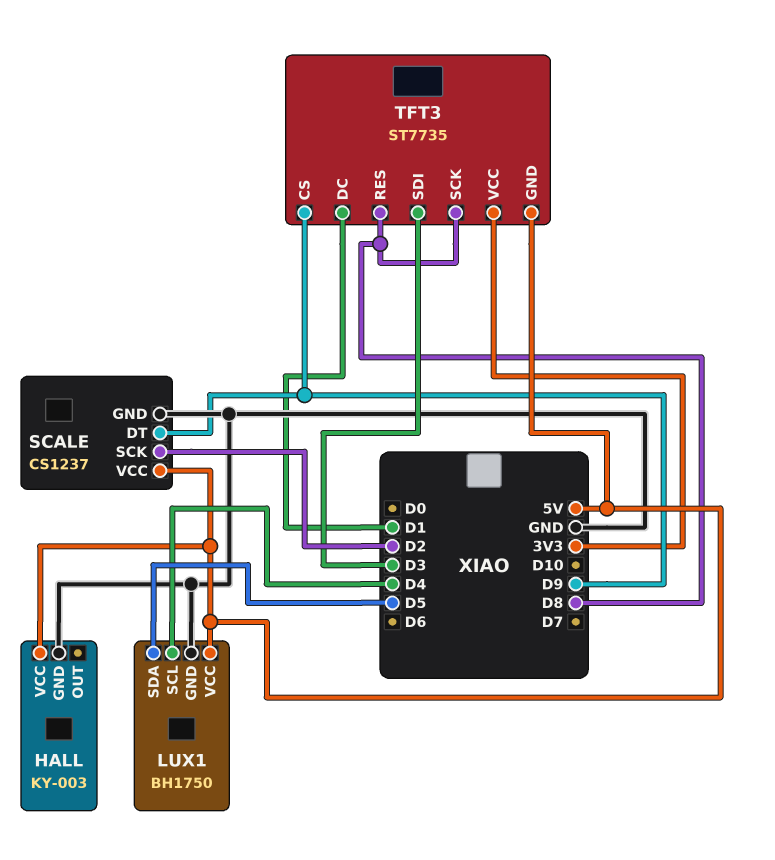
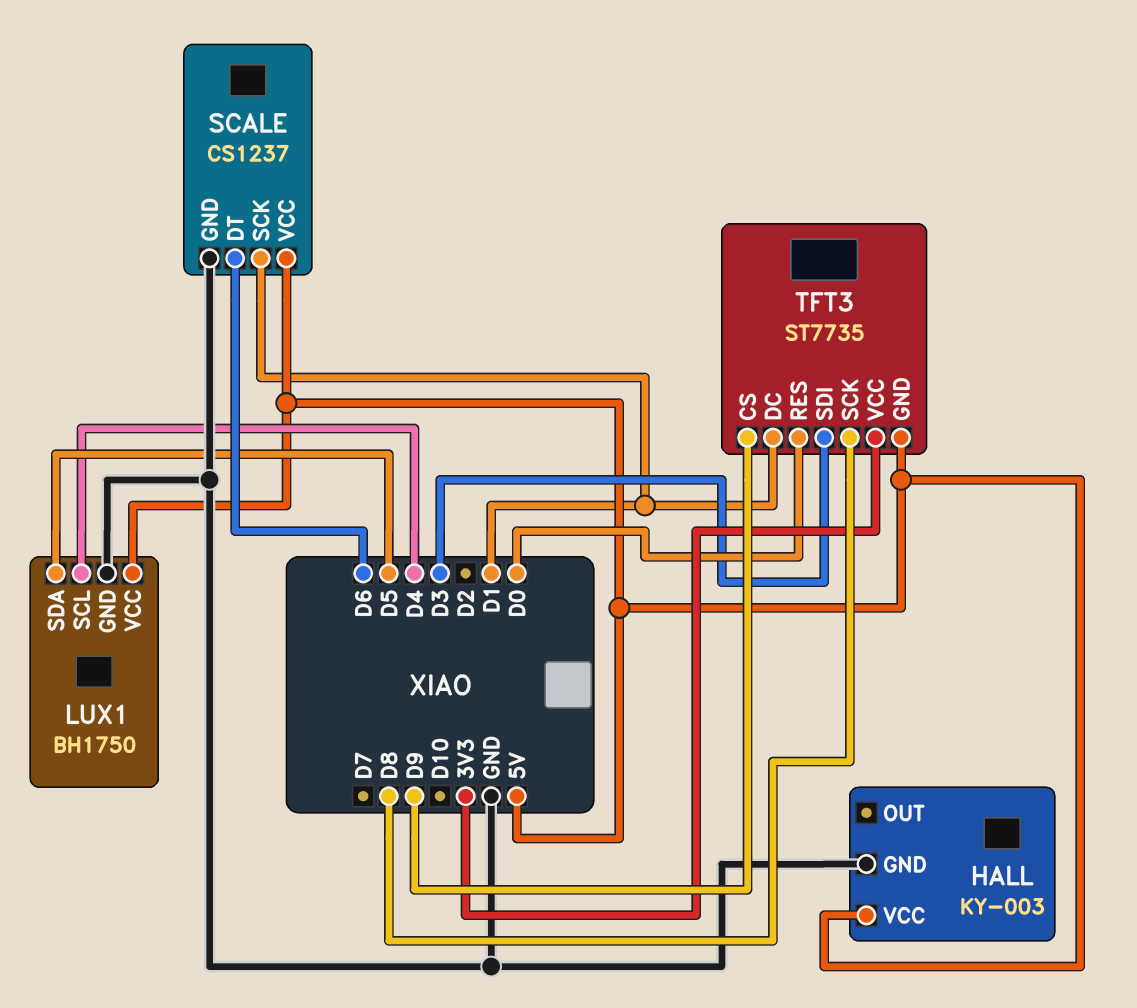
SCALE pin DT: D9 -> D6
SCALE pin SCK: D2 -> D1
TFT3 pin RES: D8 -> D0

